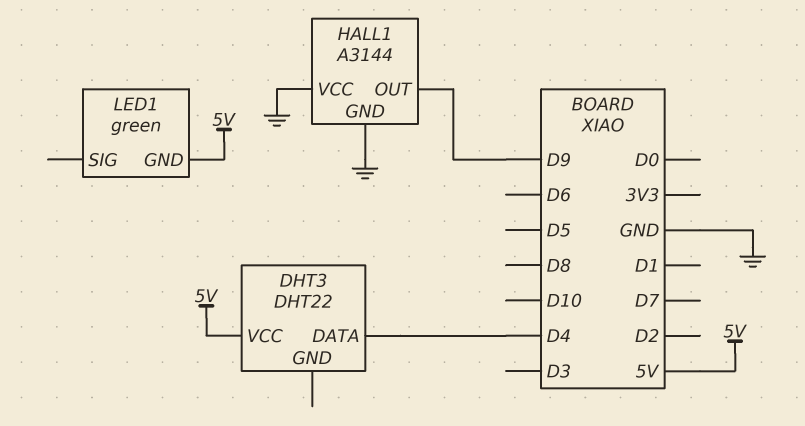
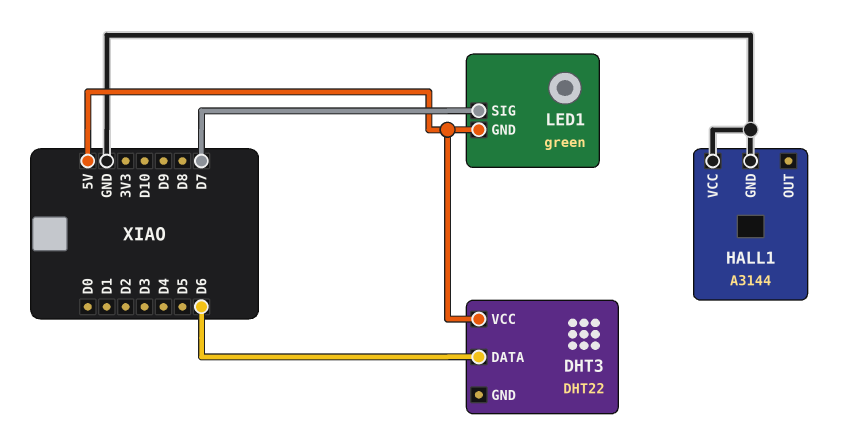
DHT3 pin DATA: D4 -> D6
HALL1 pin OUT: D9 -> none
LED1 pin SIG: none -> D7

